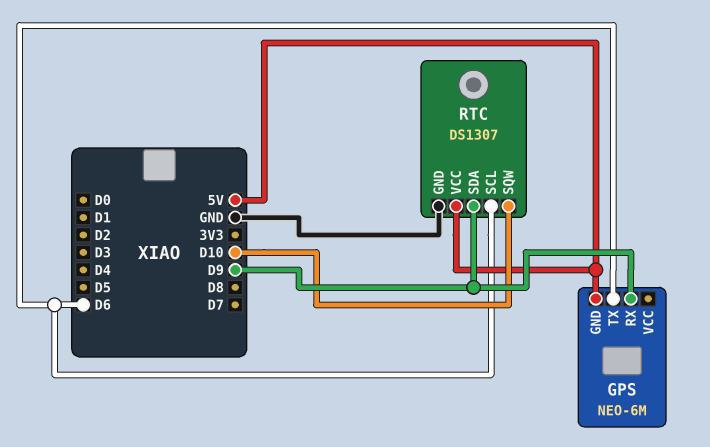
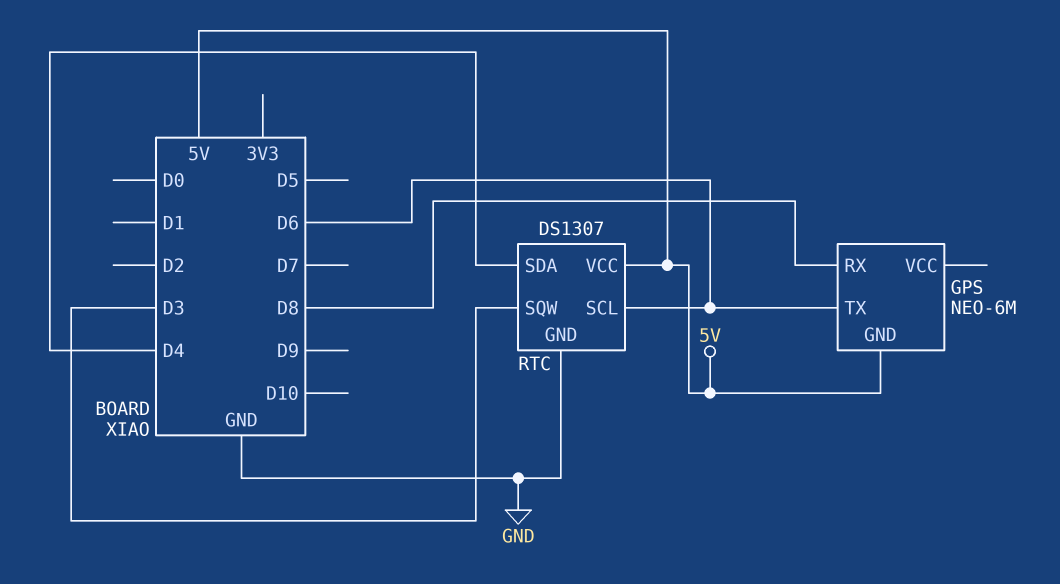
GPS pin RX: D9 -> D8
RTC pin SDA: D9 -> D4
RTC pin SQW: D10 -> D3

